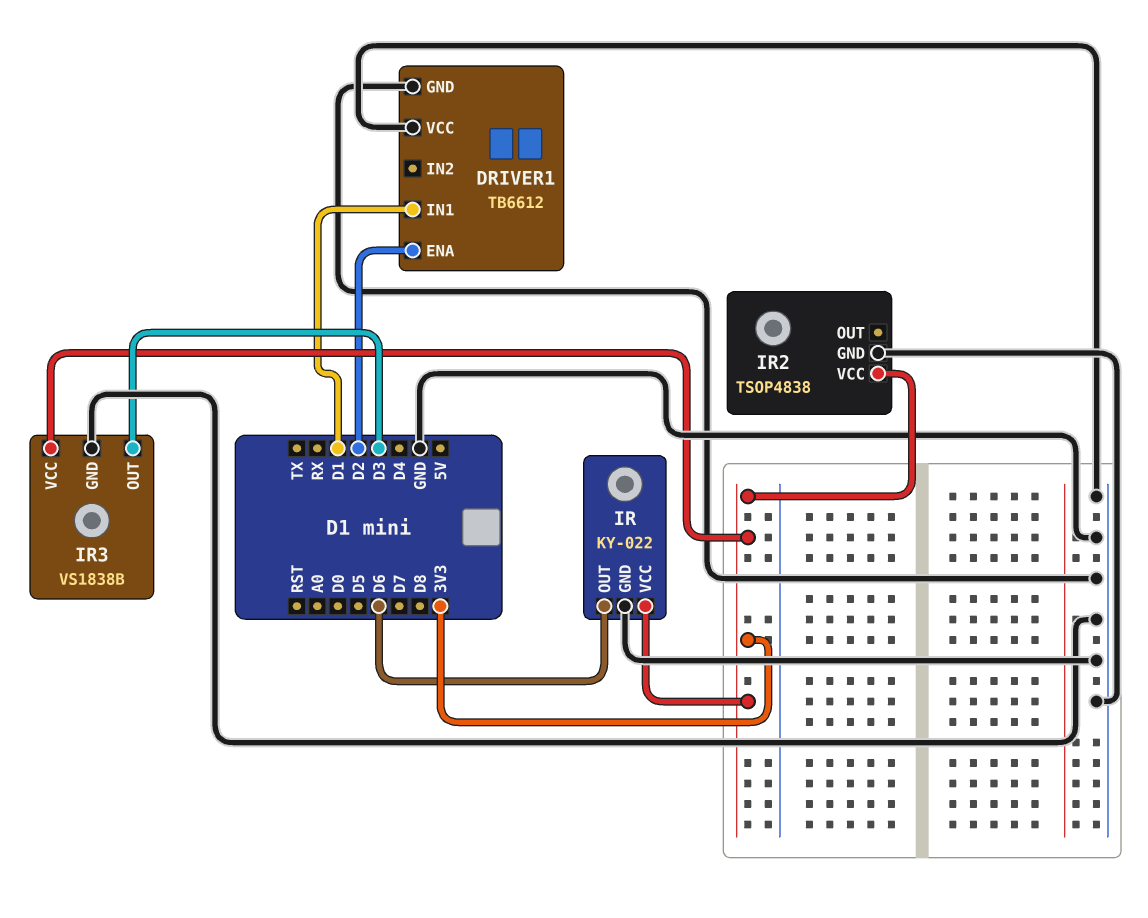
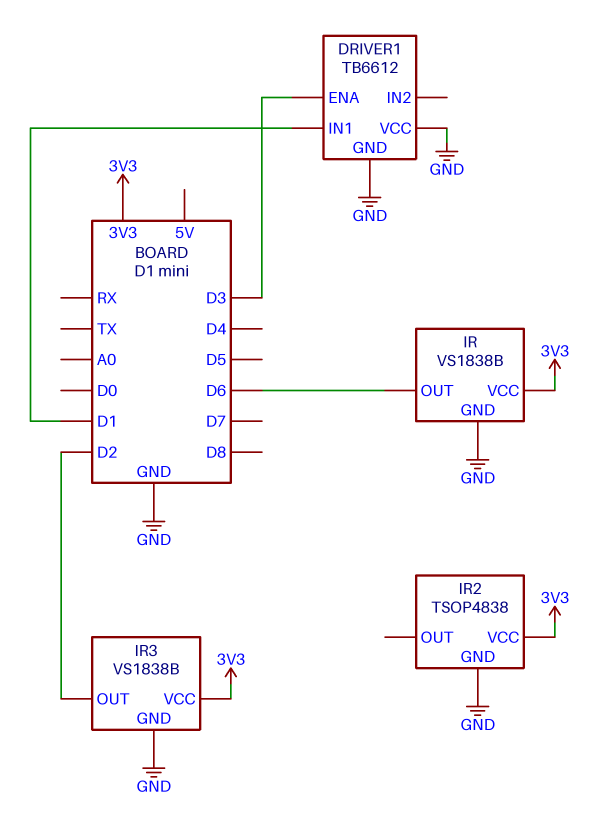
DRIVER1 pin ENA: D2 -> D3
IR: KY-022 -> VS1838B
IR3 pin OUT: D3 -> D2

